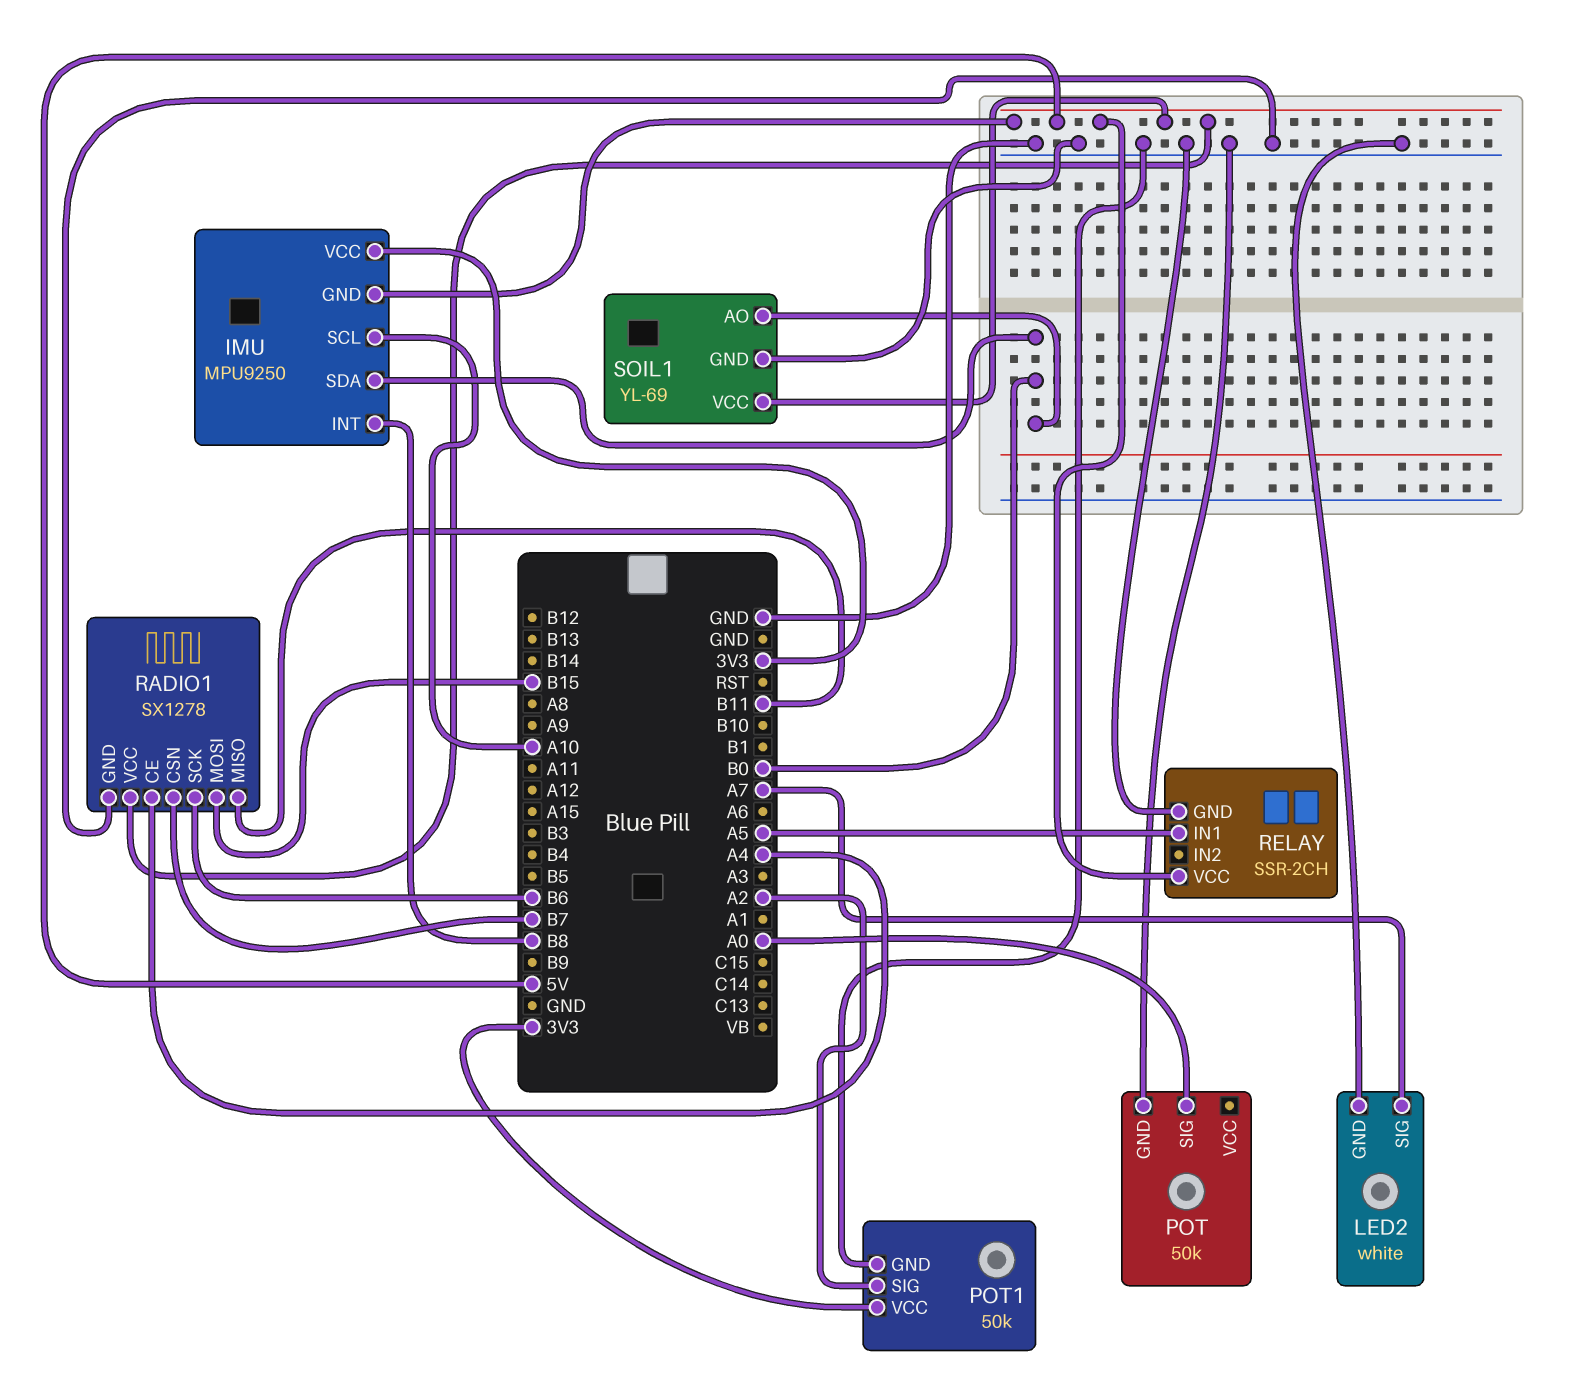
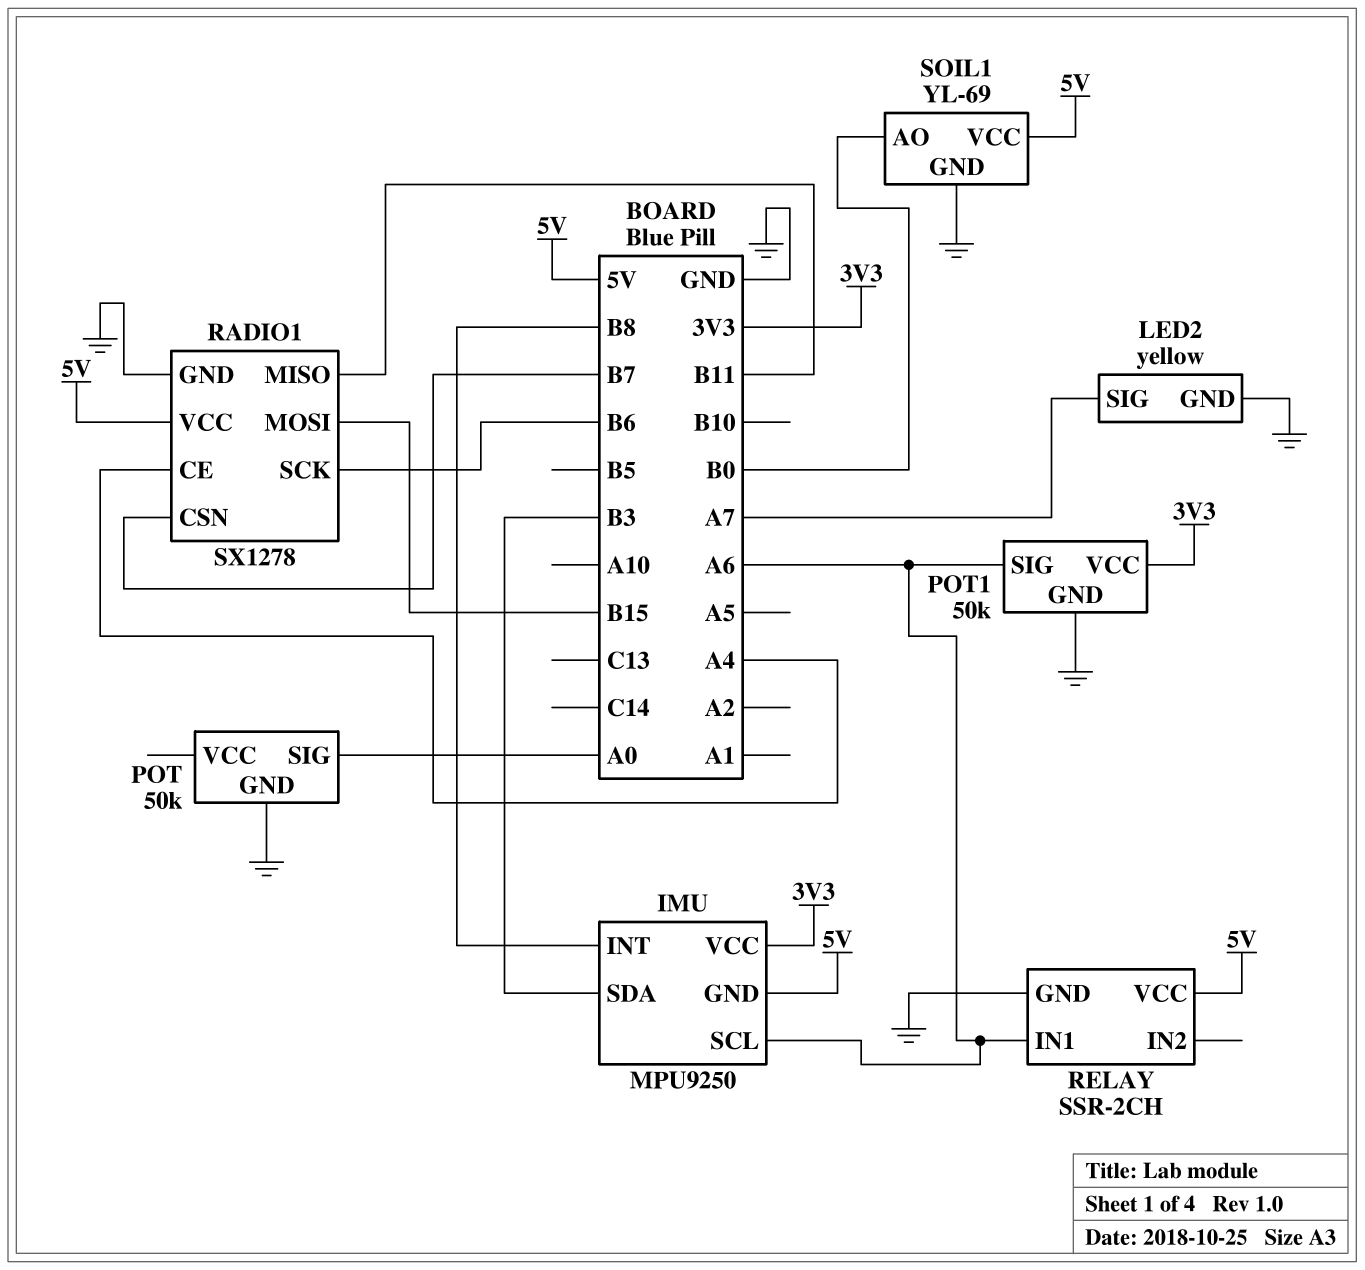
IMU pin SCL: A10 -> A6
IMU pin SDA: B0 -> B3
LED2: white -> yellow
POT1 pin SIG: A2 -> A6
RELAY pin IN1: A5 -> A6

